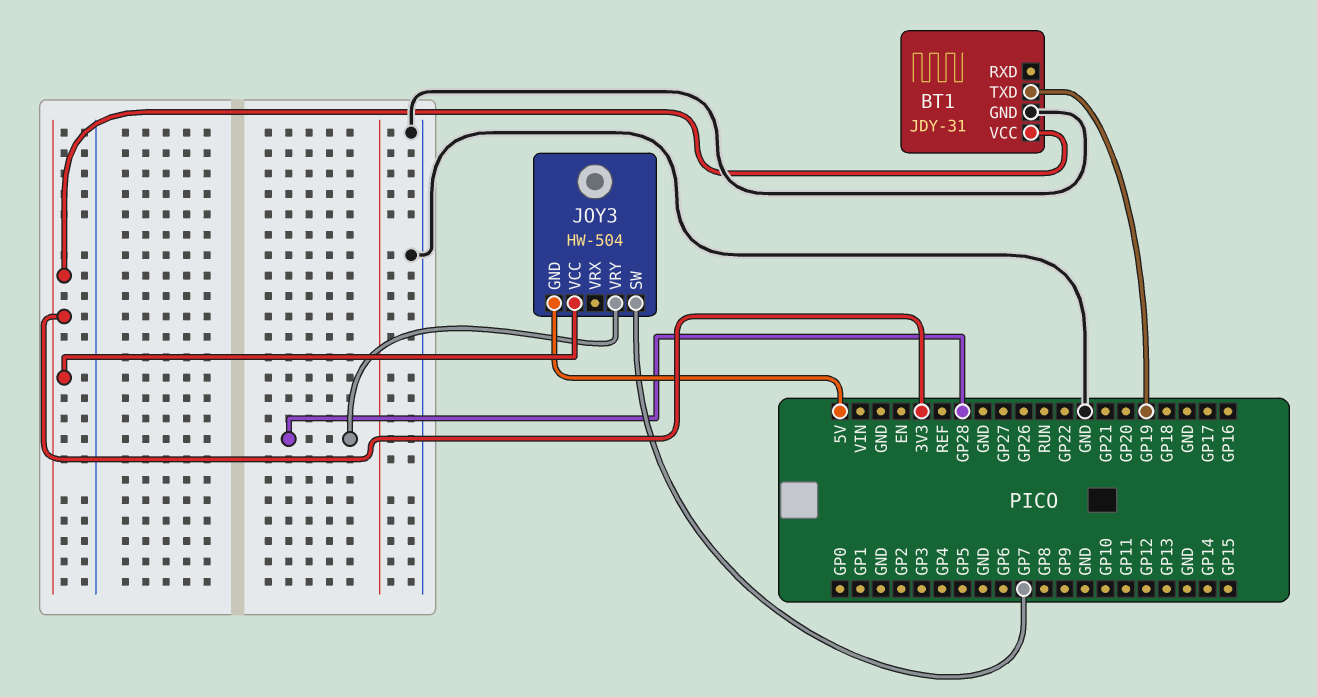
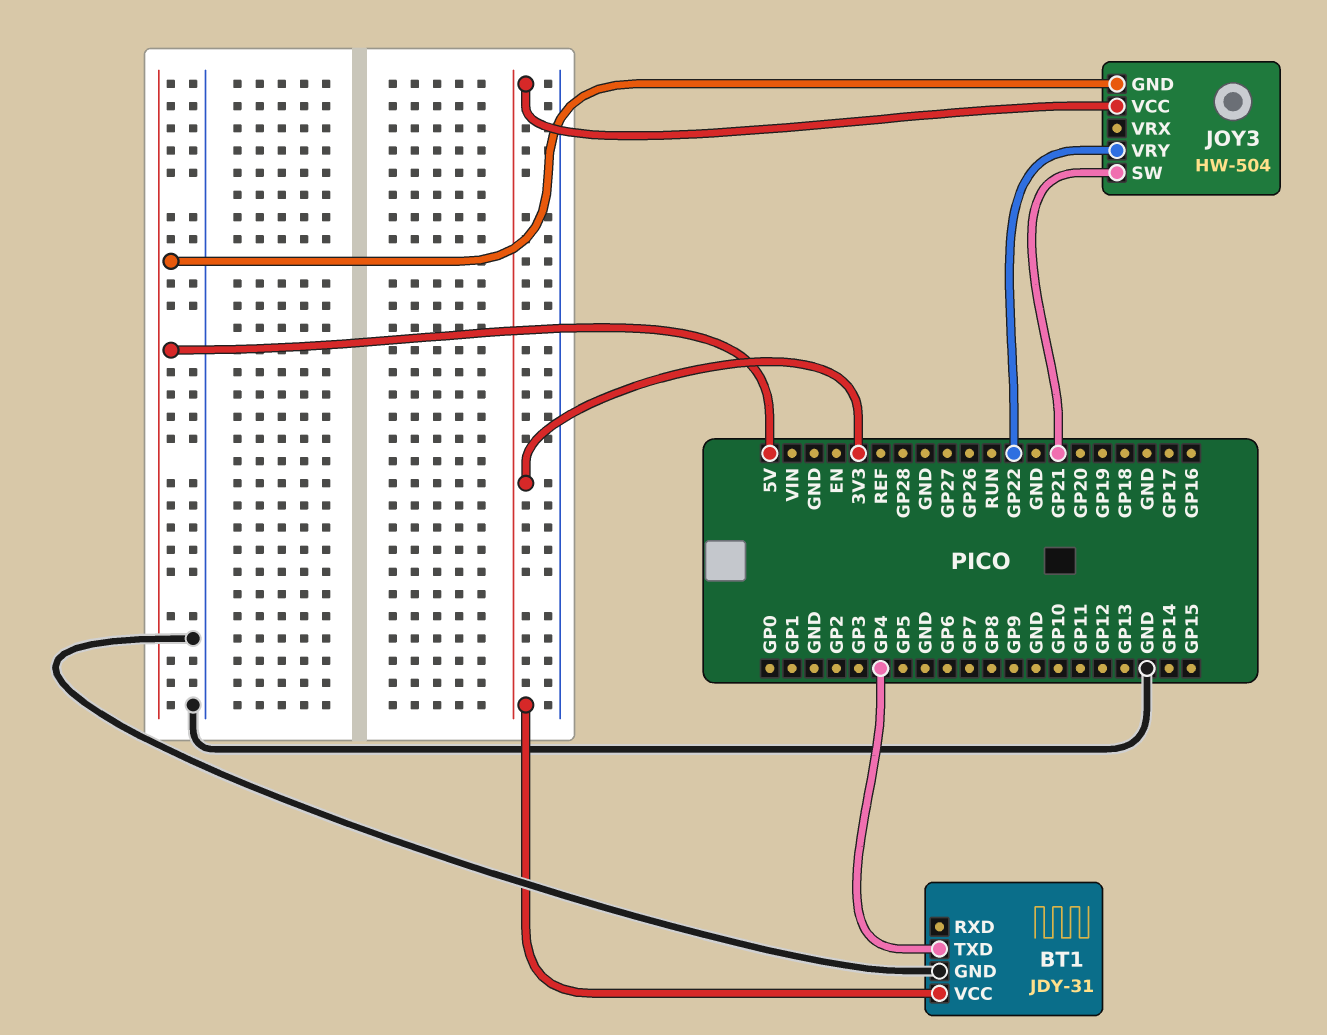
BT1 pin TXD: GP19 -> GP4
JOY3 pin SW: GP7 -> GP21
JOY3 pin VRY: GP28 -> GP22

